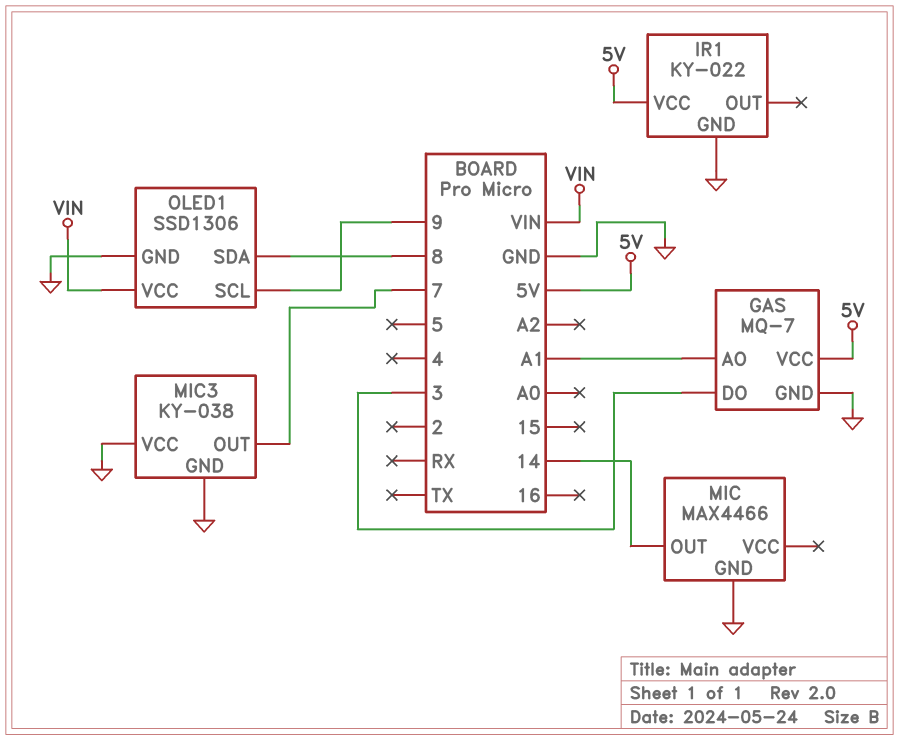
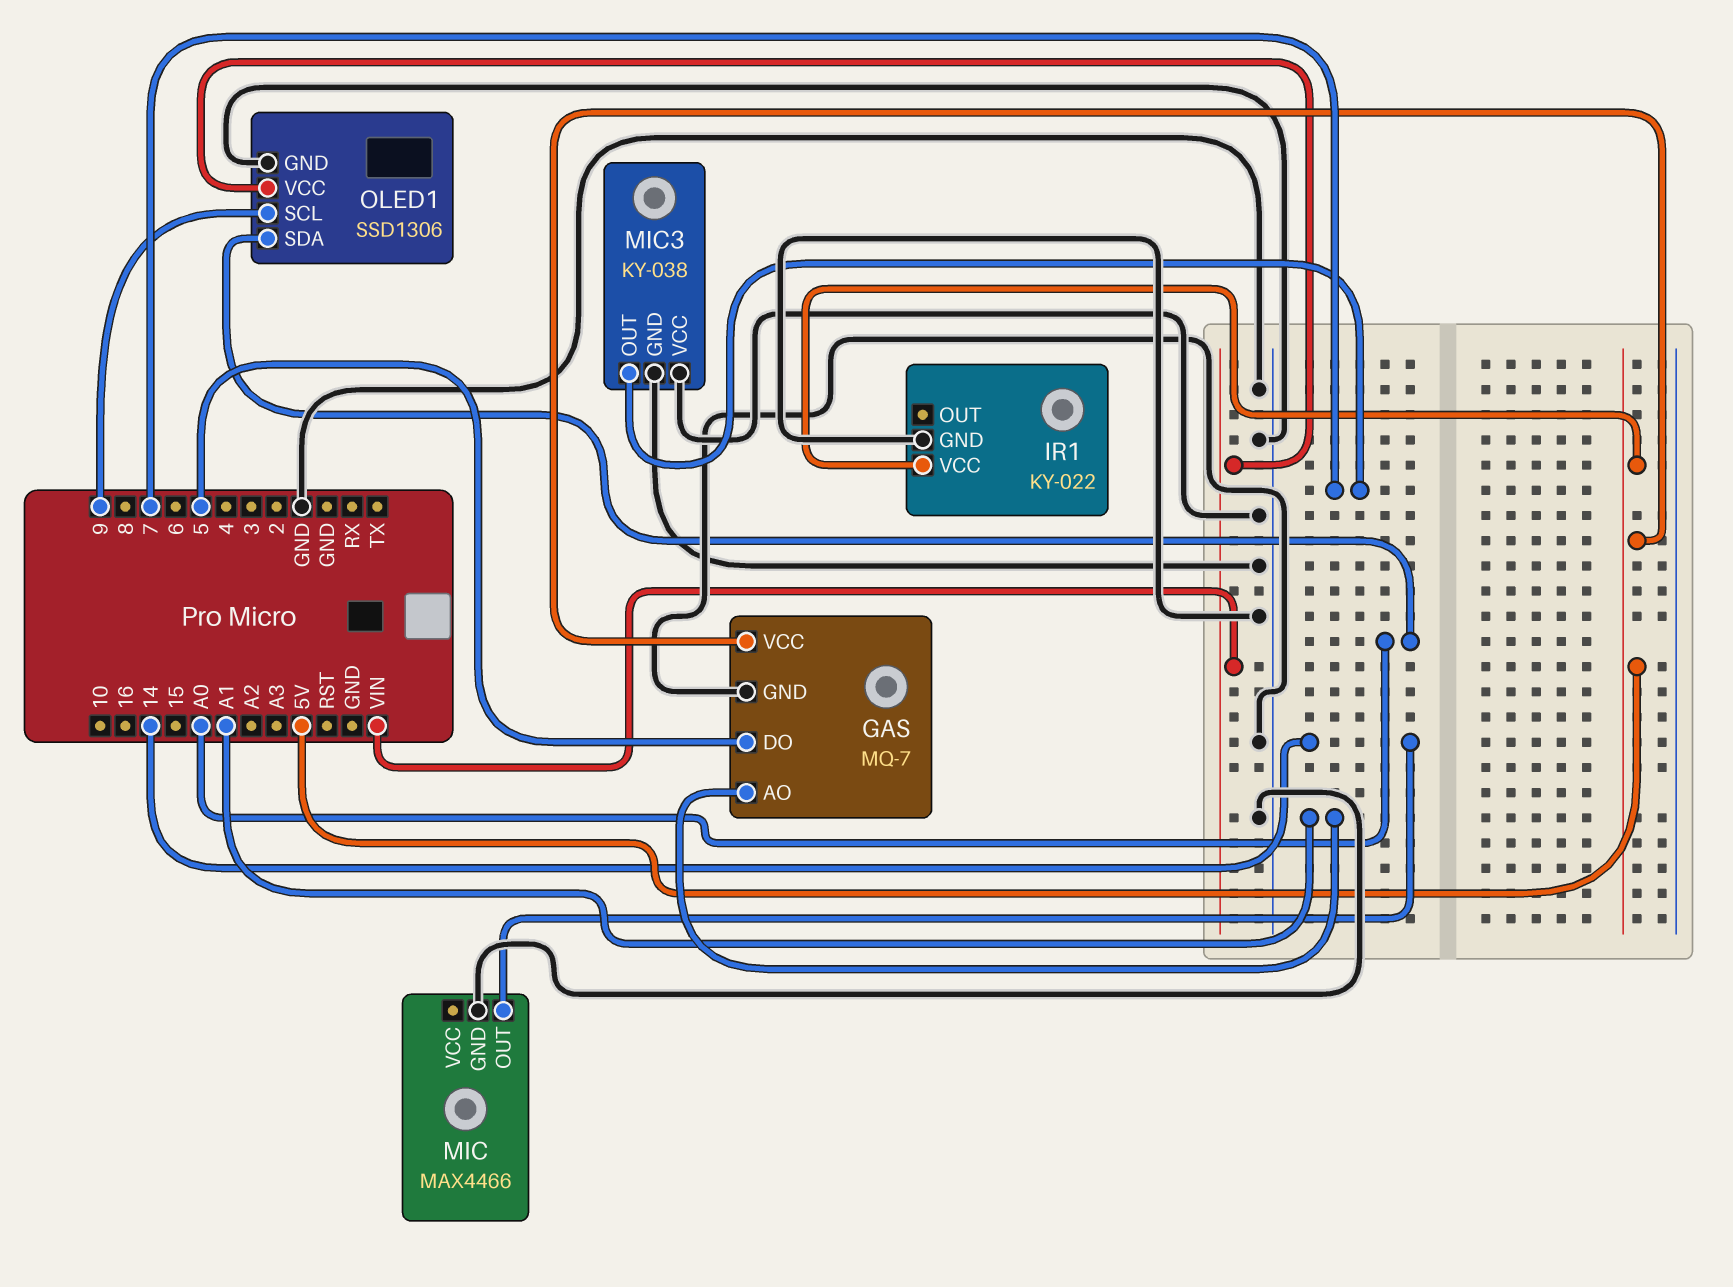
GAS pin DO: 3 -> 5
OLED1 pin SDA: 8 -> A0

